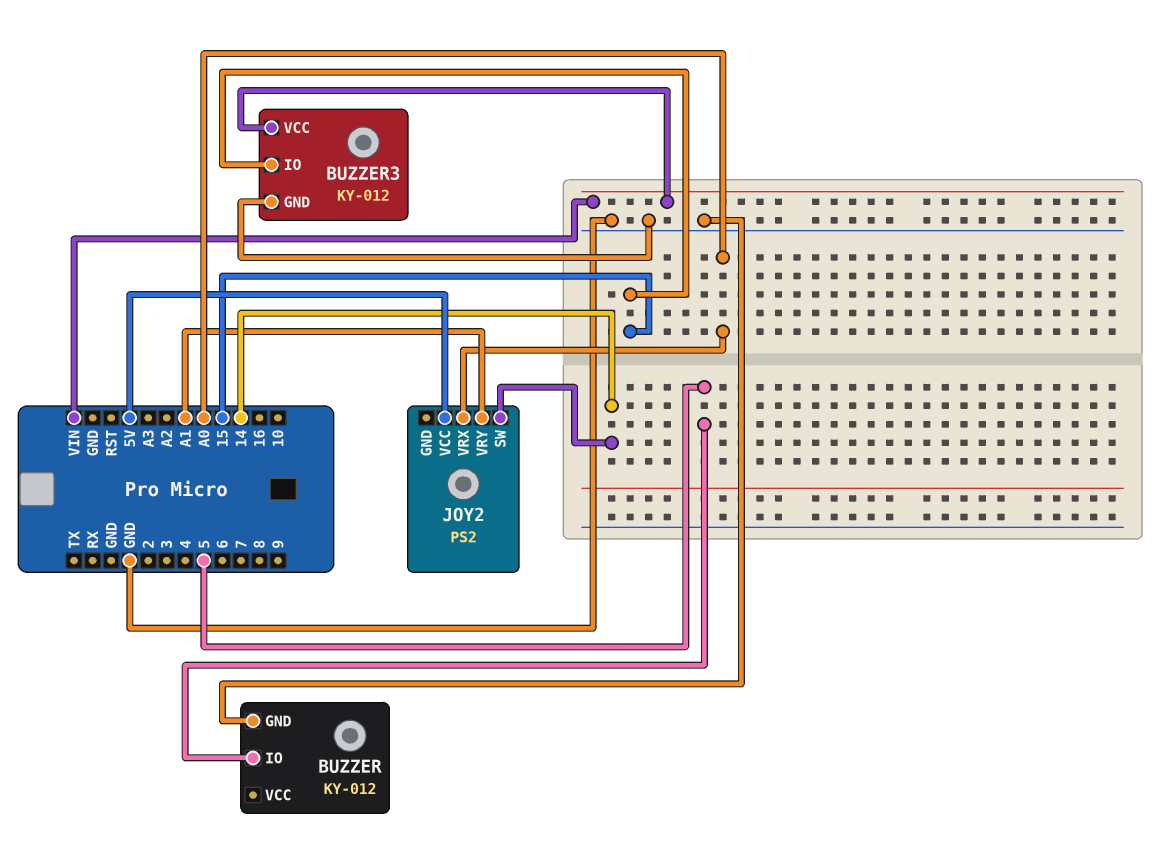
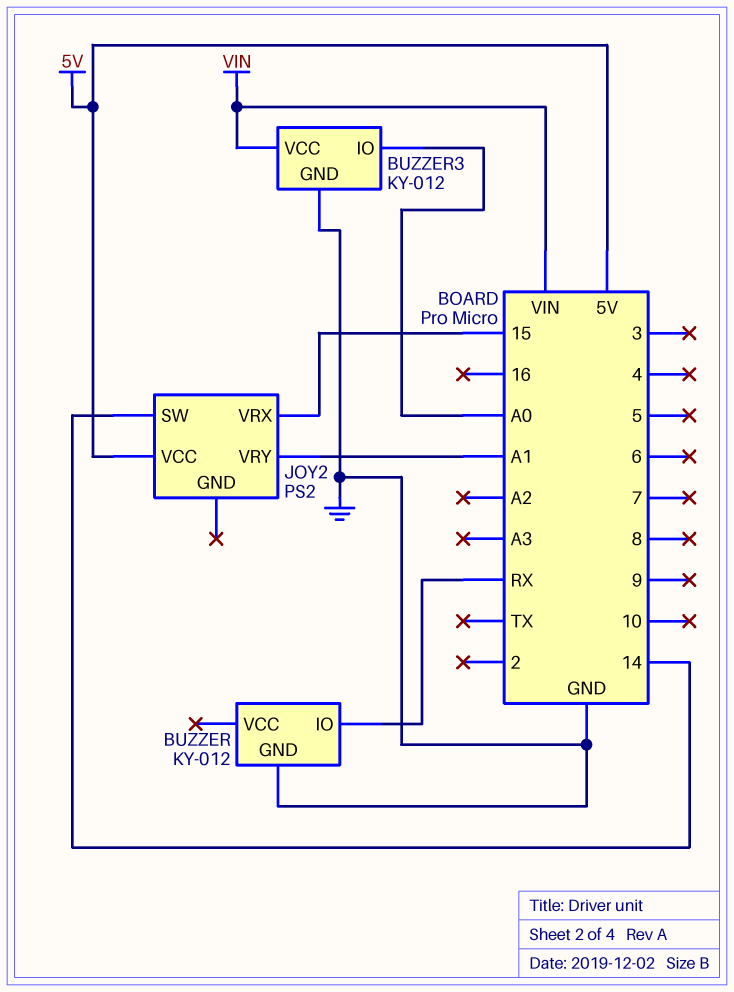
BUZZER pin IO: 5 -> RX
BUZZER3 pin IO: 15 -> A0
JOY2 pin VRX: A0 -> 15

